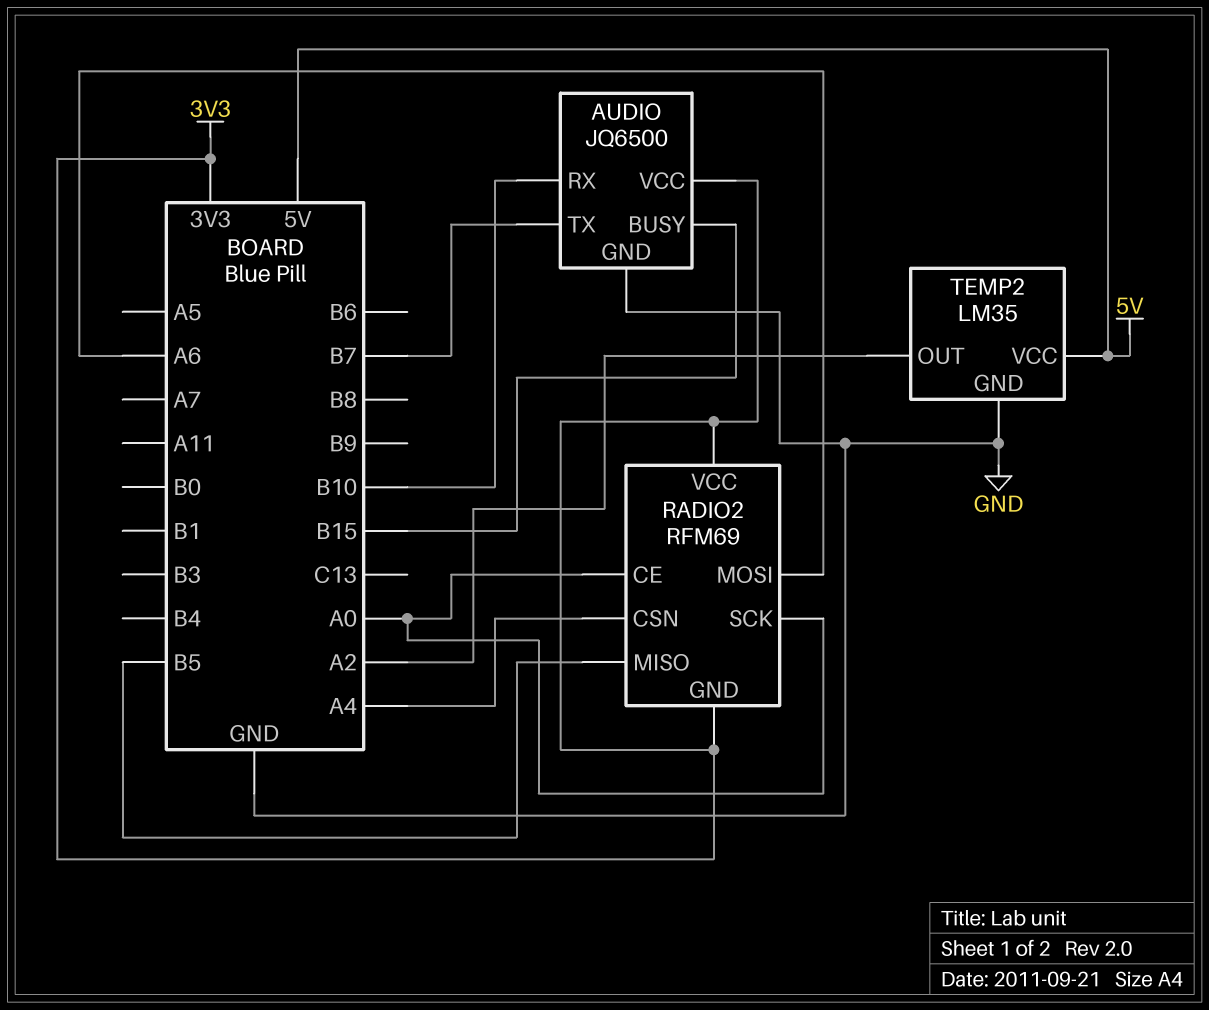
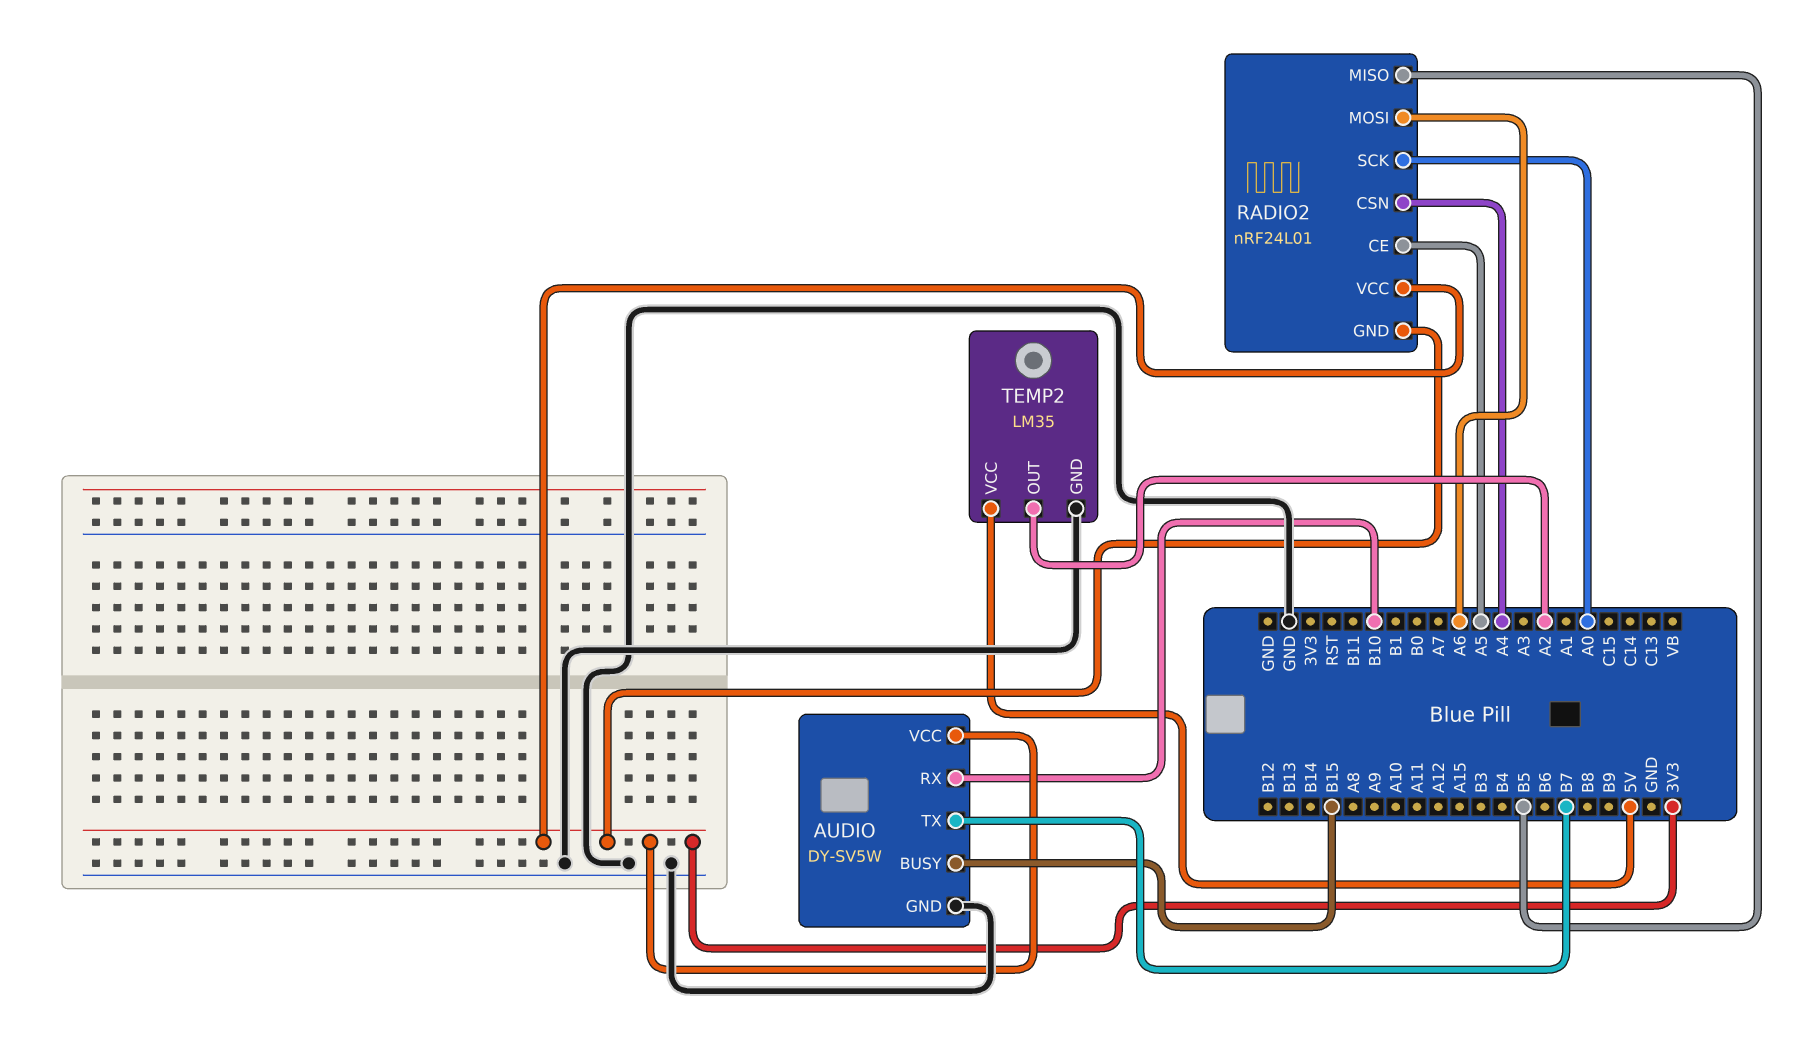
AUDIO: JQ6500 -> DY-SV5W
RADIO2: RFM69 -> nRF24L01
RADIO2 pin CE: A0 -> A5

